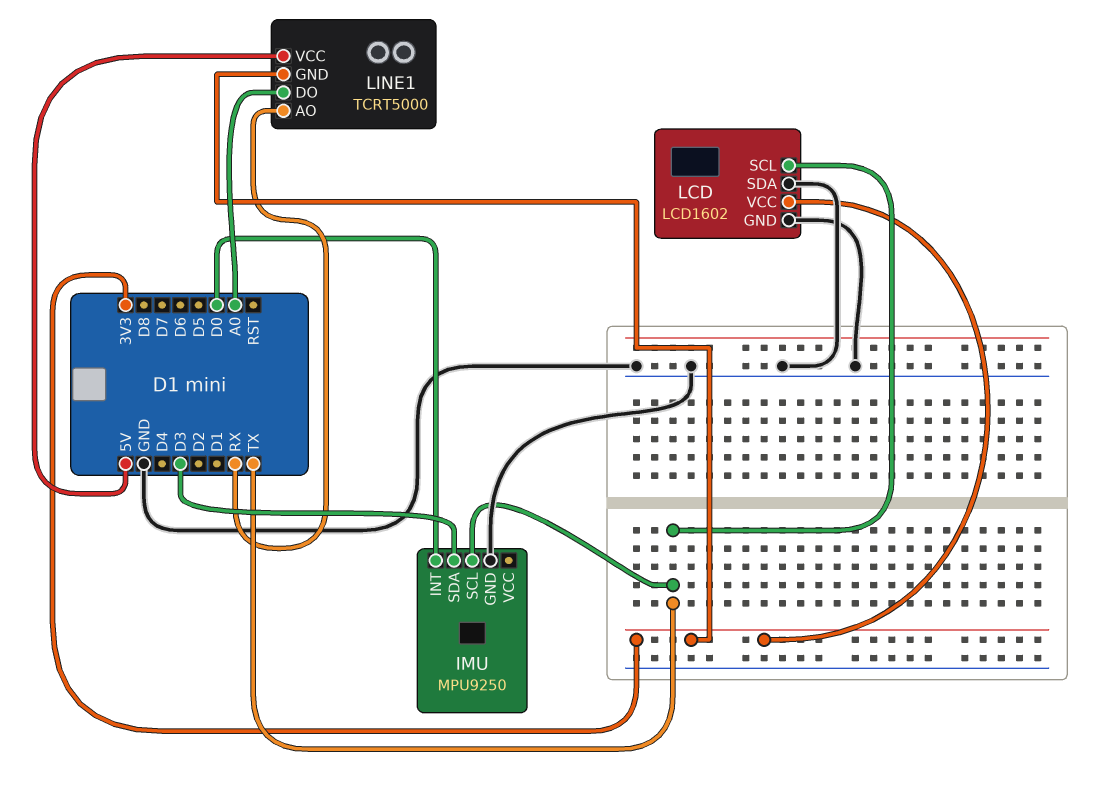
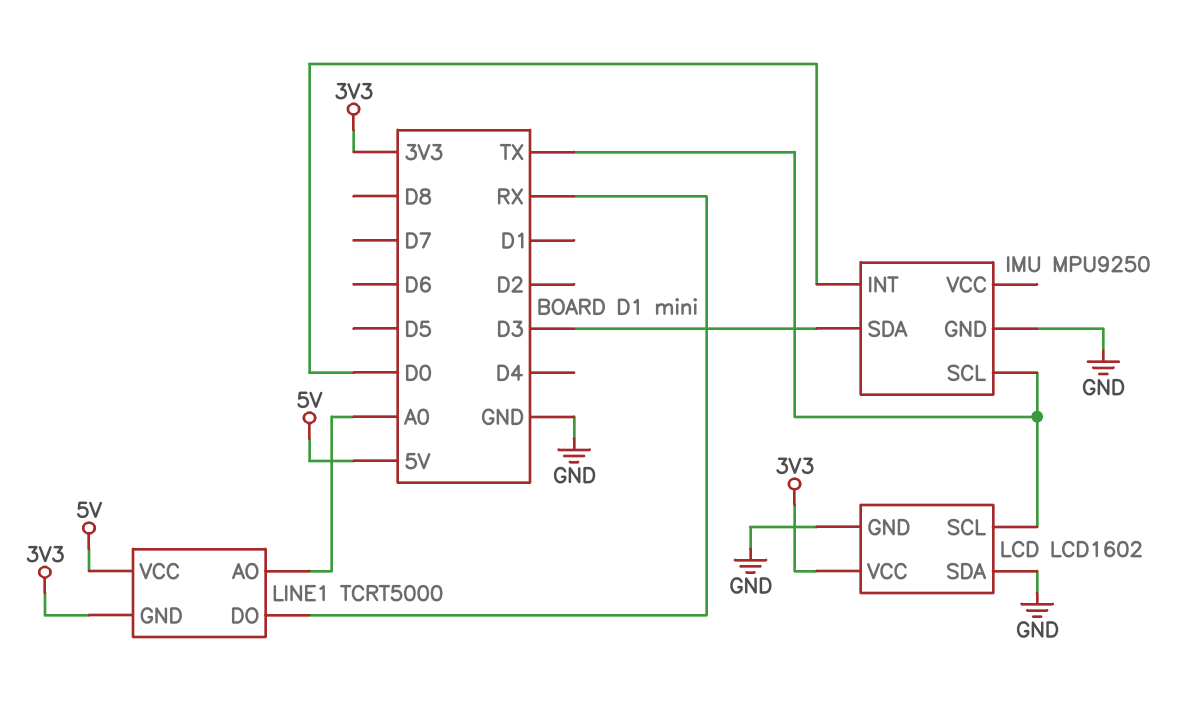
LINE1 pin AO: RX -> A0
LINE1 pin DO: A0 -> RX

